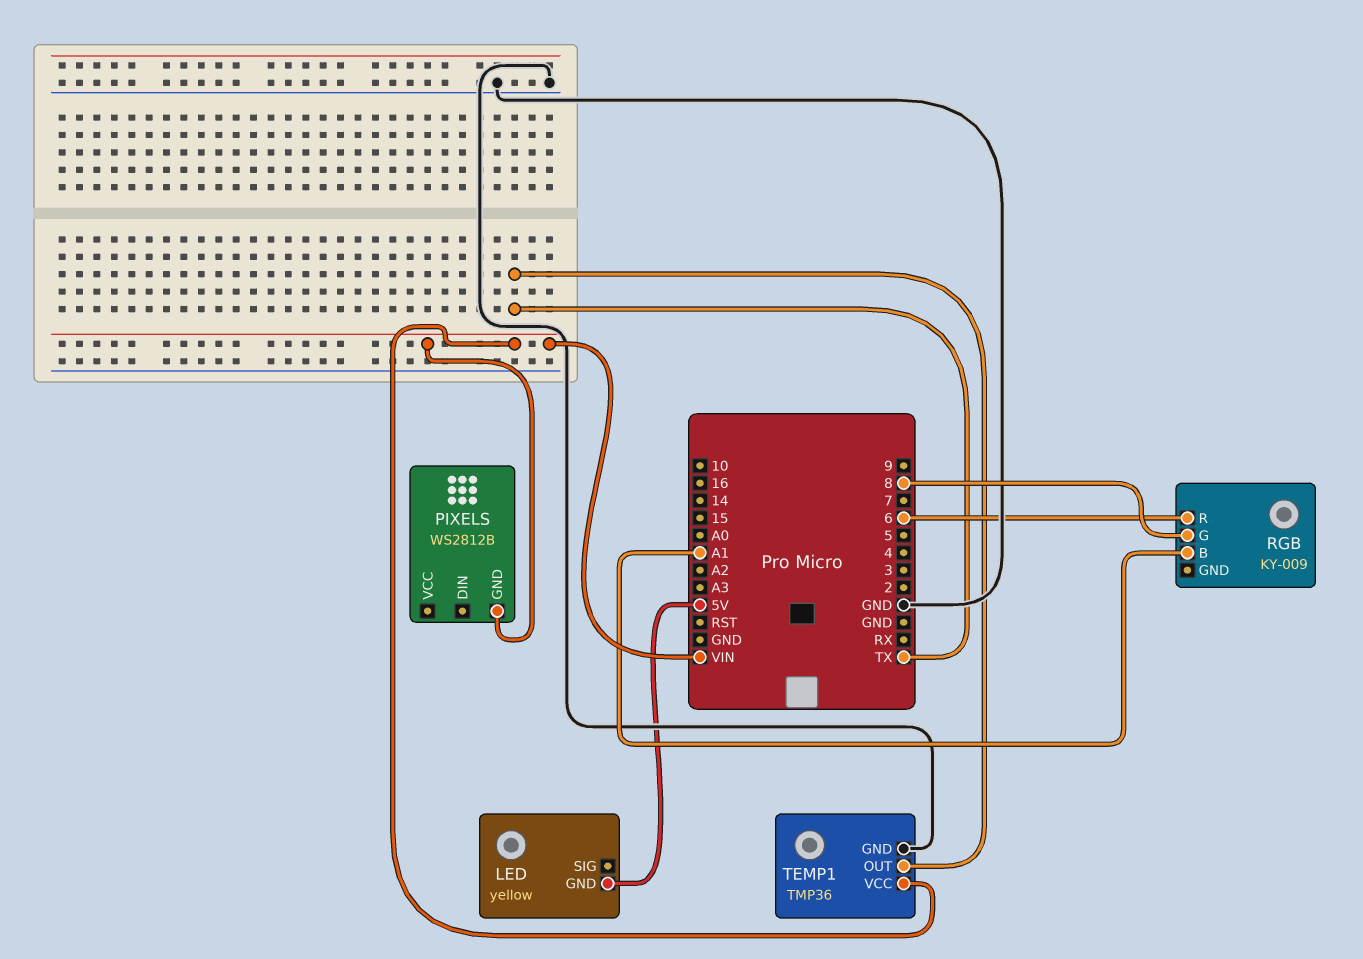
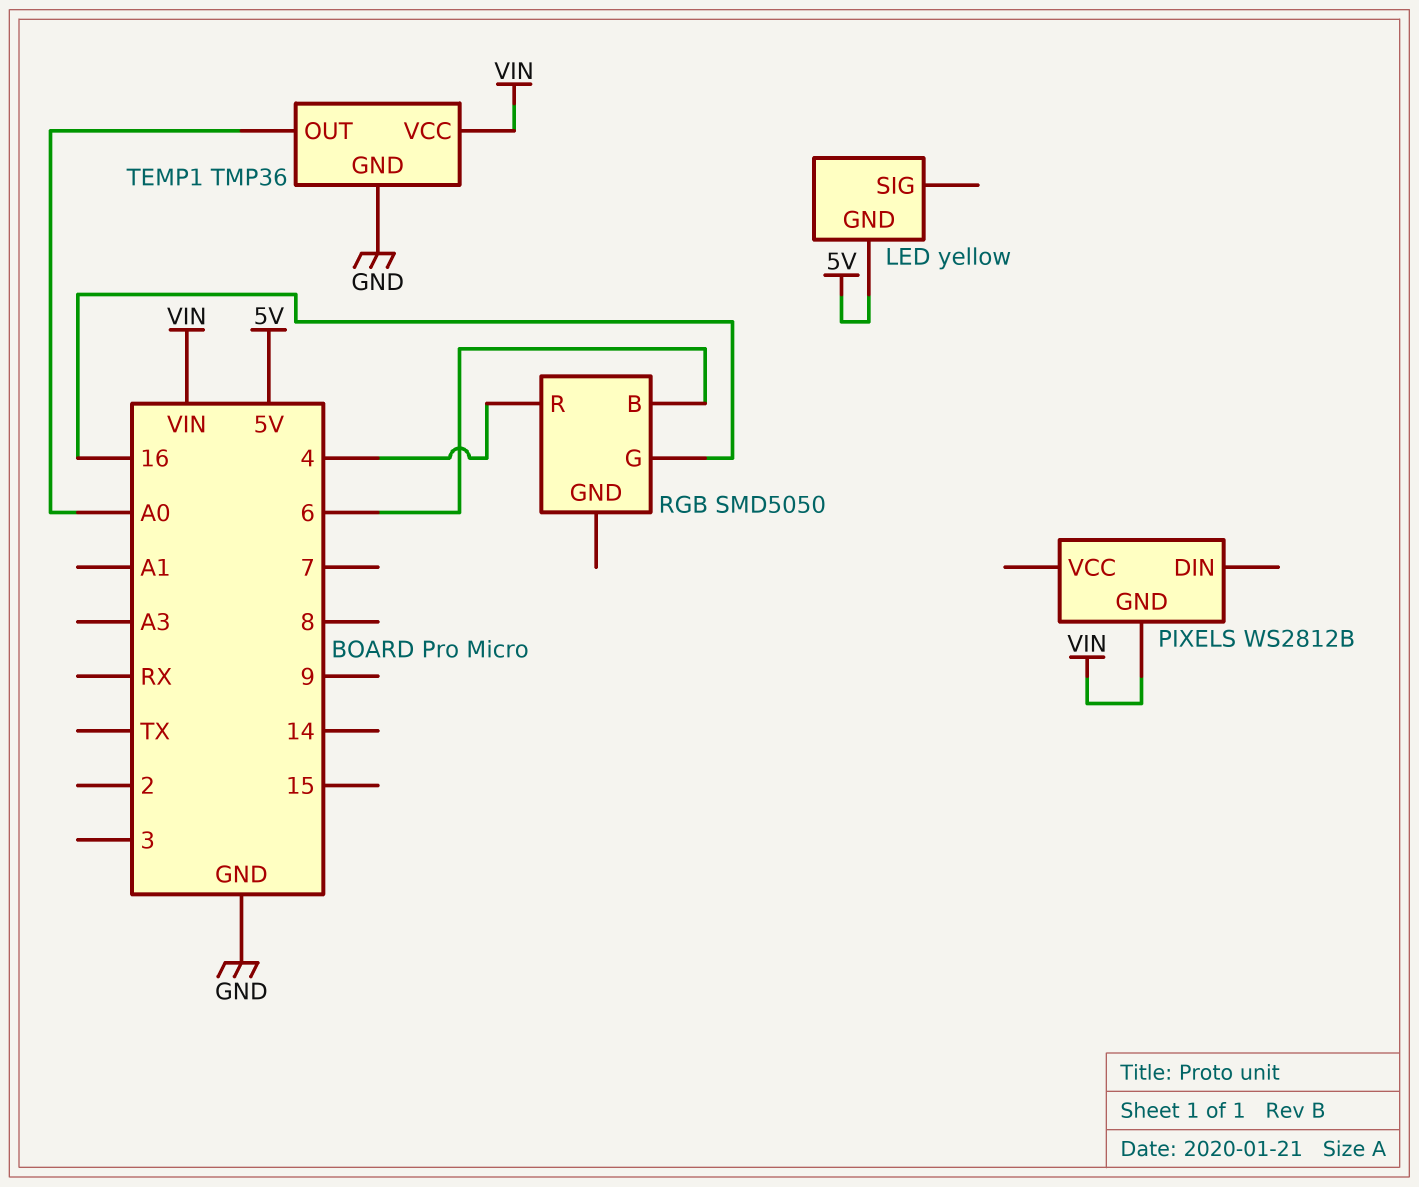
RGB: KY-009 -> SMD5050
RGB pin B: A1 -> 6
RGB pin G: 8 -> 16
RGB pin R: 6 -> 4
TEMP1 pin OUT: TX -> A0

